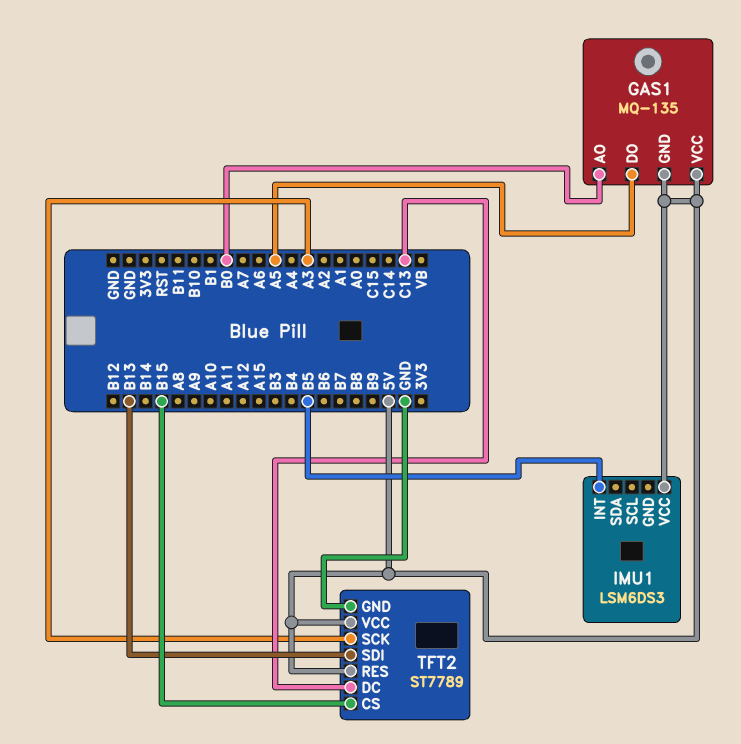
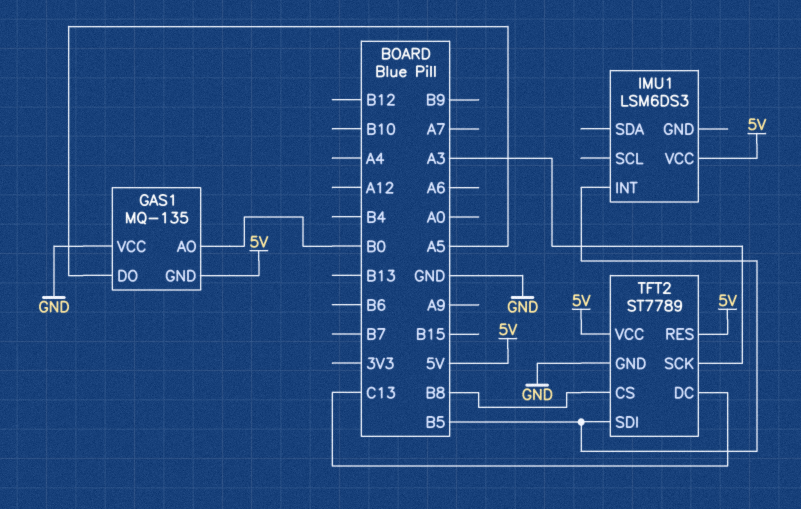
GAS1 pin VCC: 5V -> GND
TFT2 pin CS: B15 -> B8
TFT2 pin SDI: B13 -> B5

